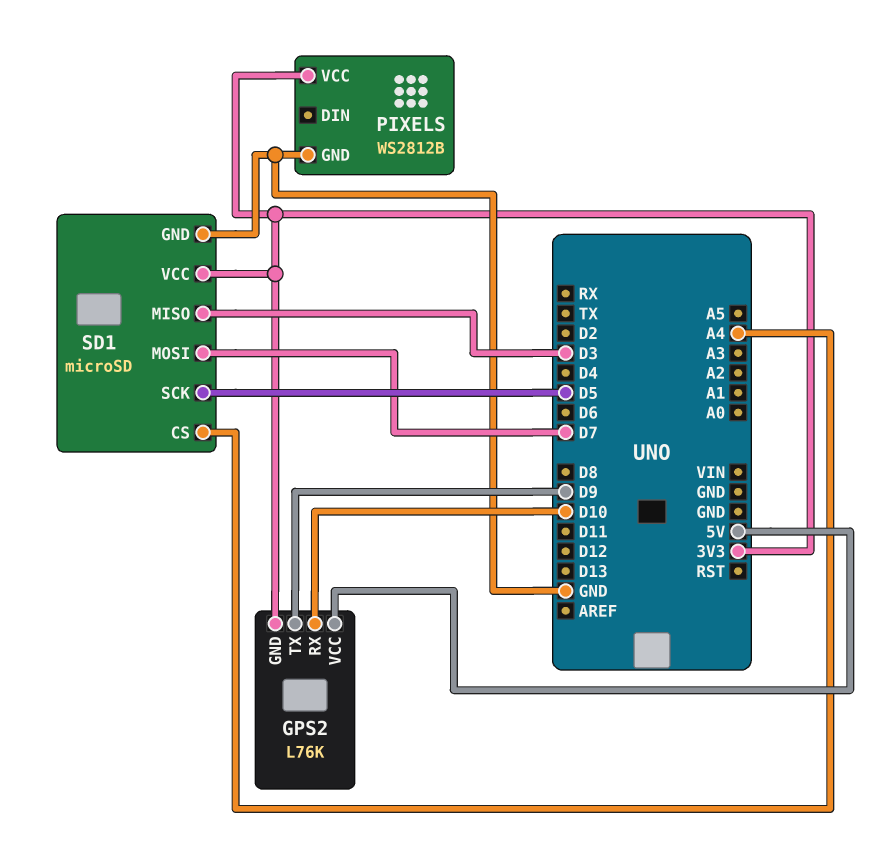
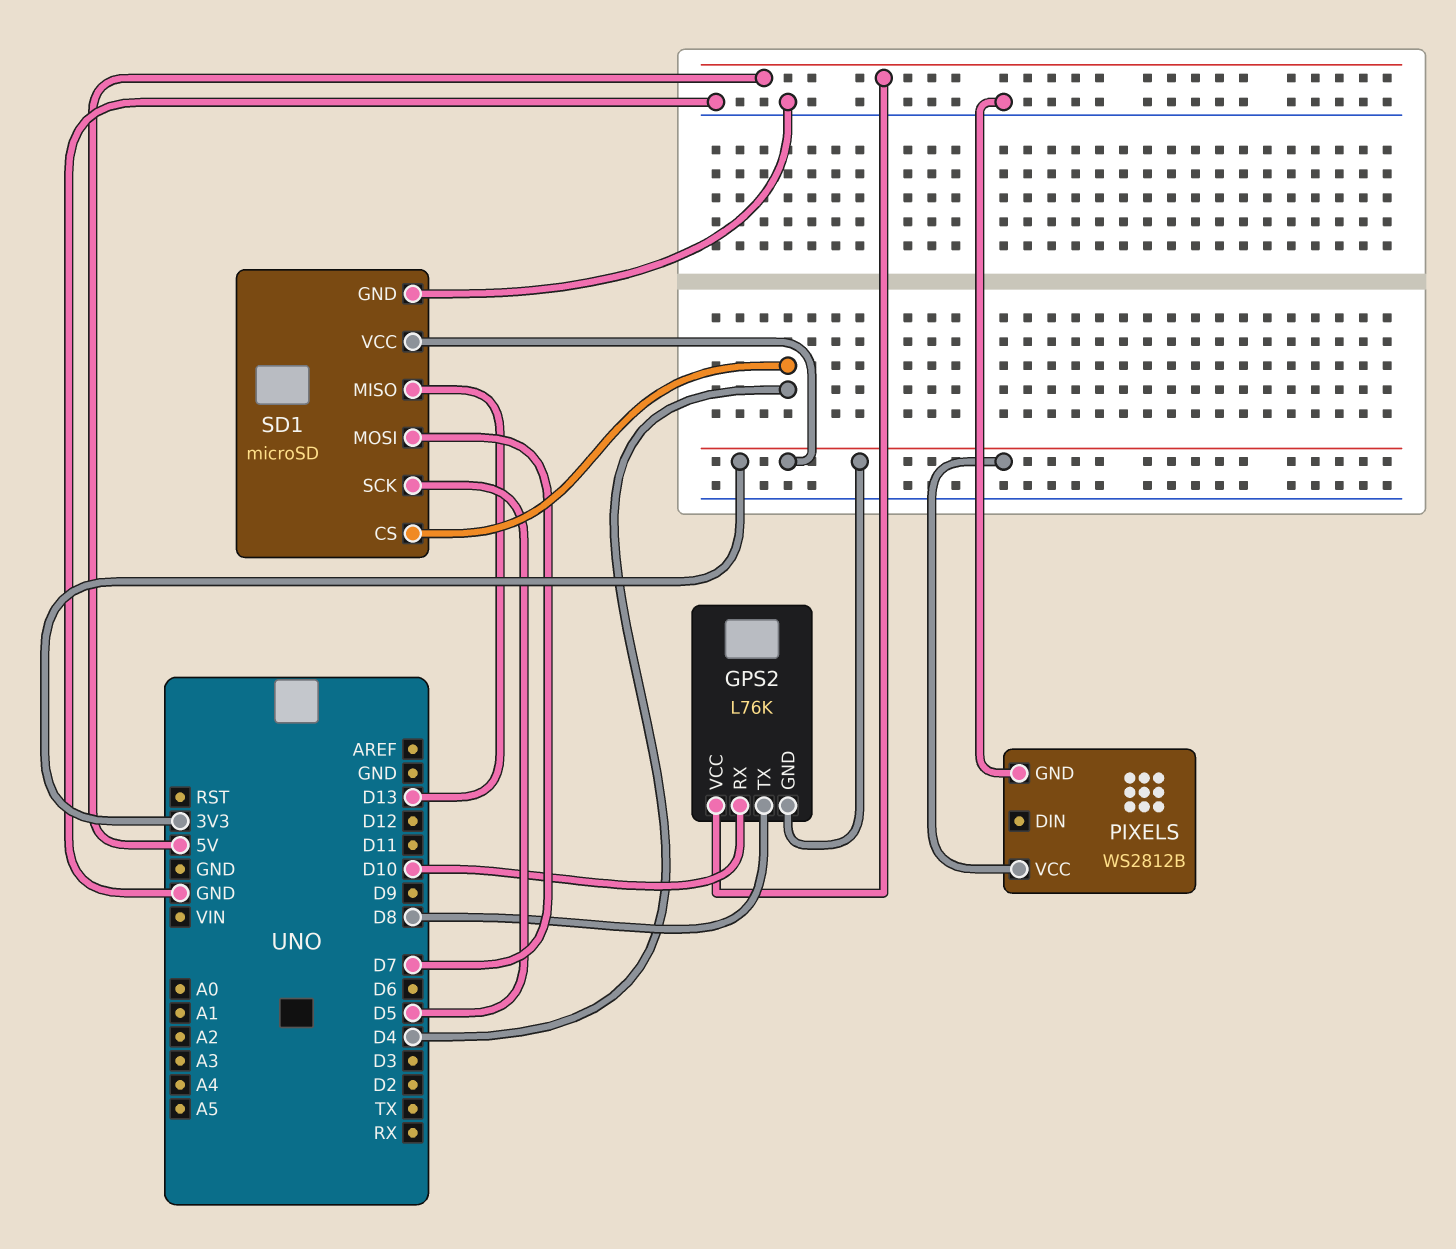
GPS2 pin TX: D9 -> D8
SD1 pin CS: A4 -> D4
SD1 pin MISO: D3 -> D13

